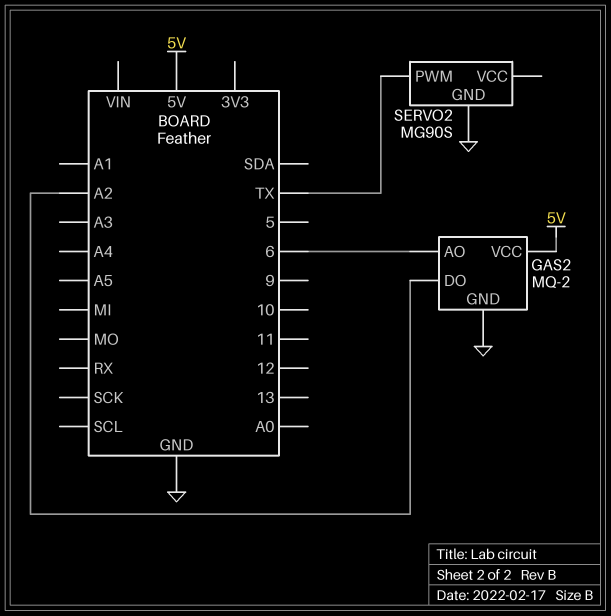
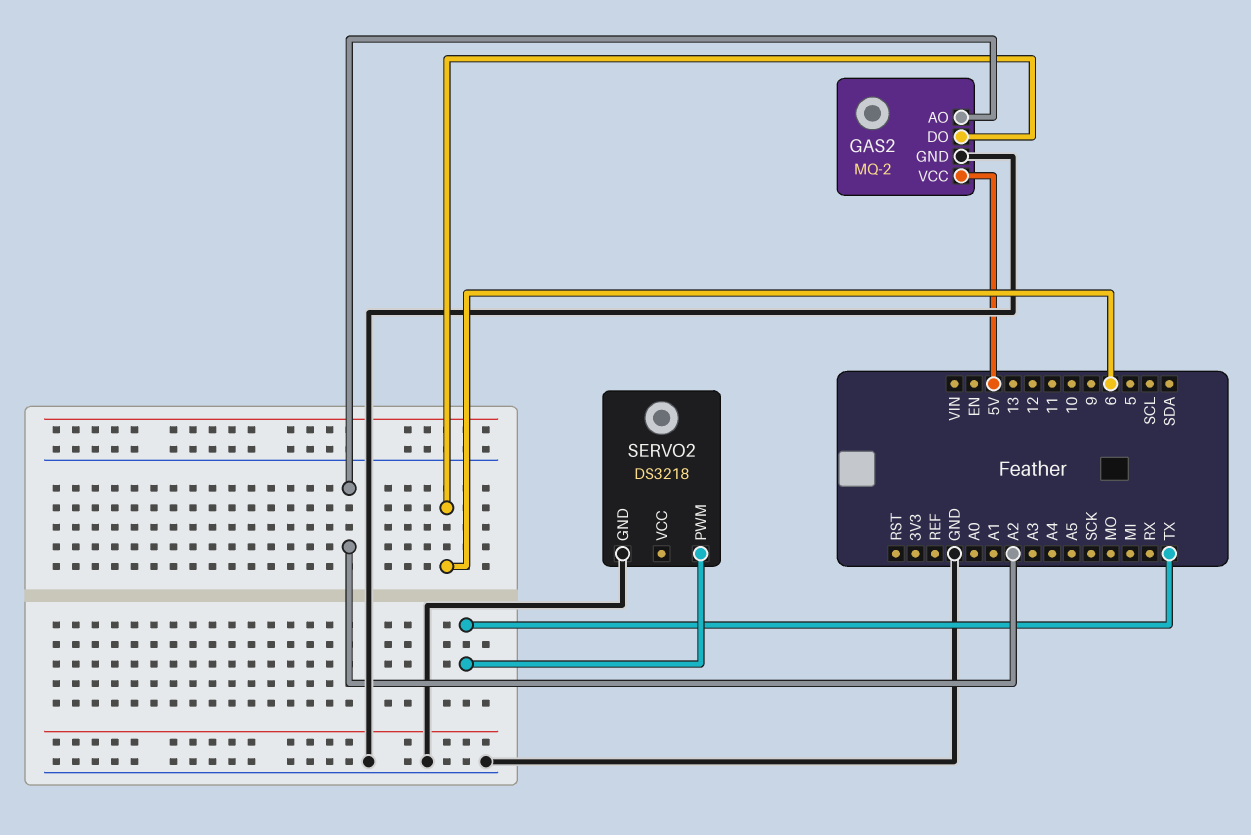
GAS2 pin AO: 6 -> A2
GAS2 pin DO: A2 -> 6
SERVO2: MG90S -> DS3218

